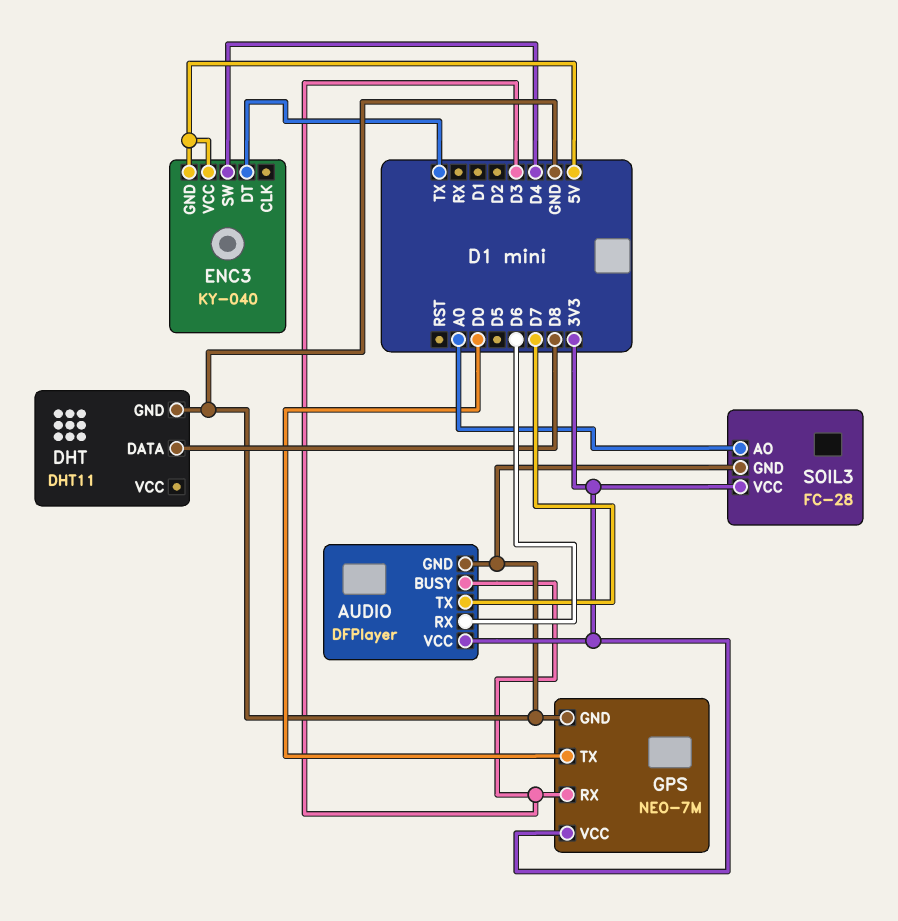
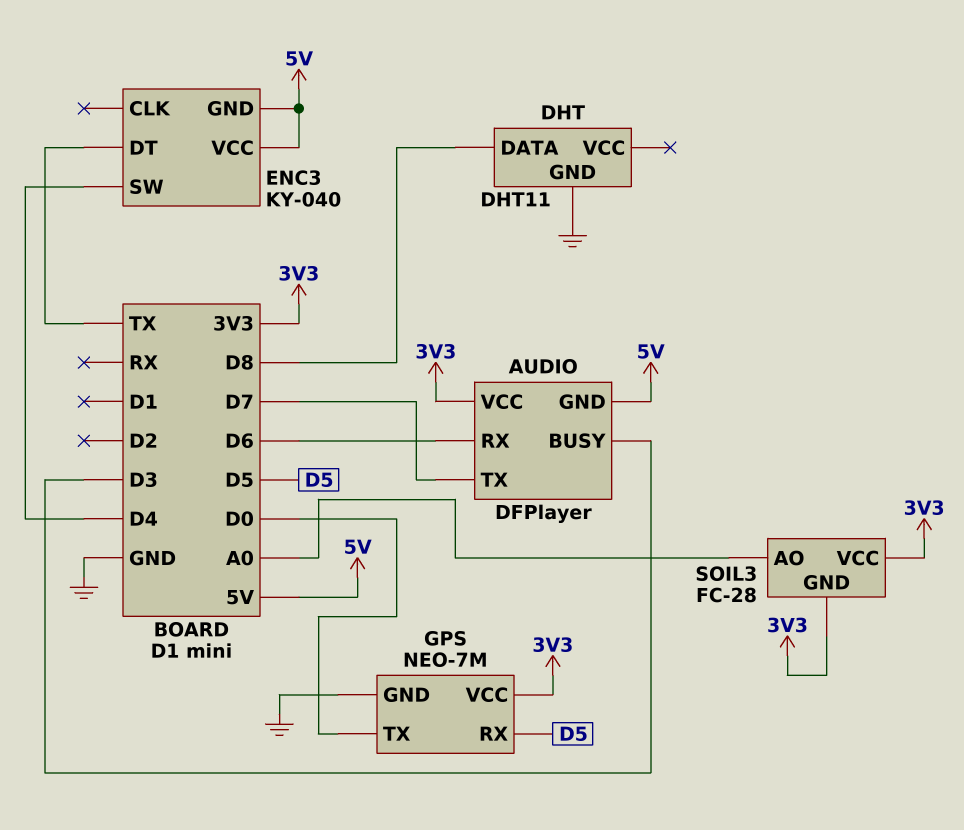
AUDIO pin GND: GND -> 5V
GPS pin RX: D3 -> D5
SOIL3 pin GND: GND -> 3V3

